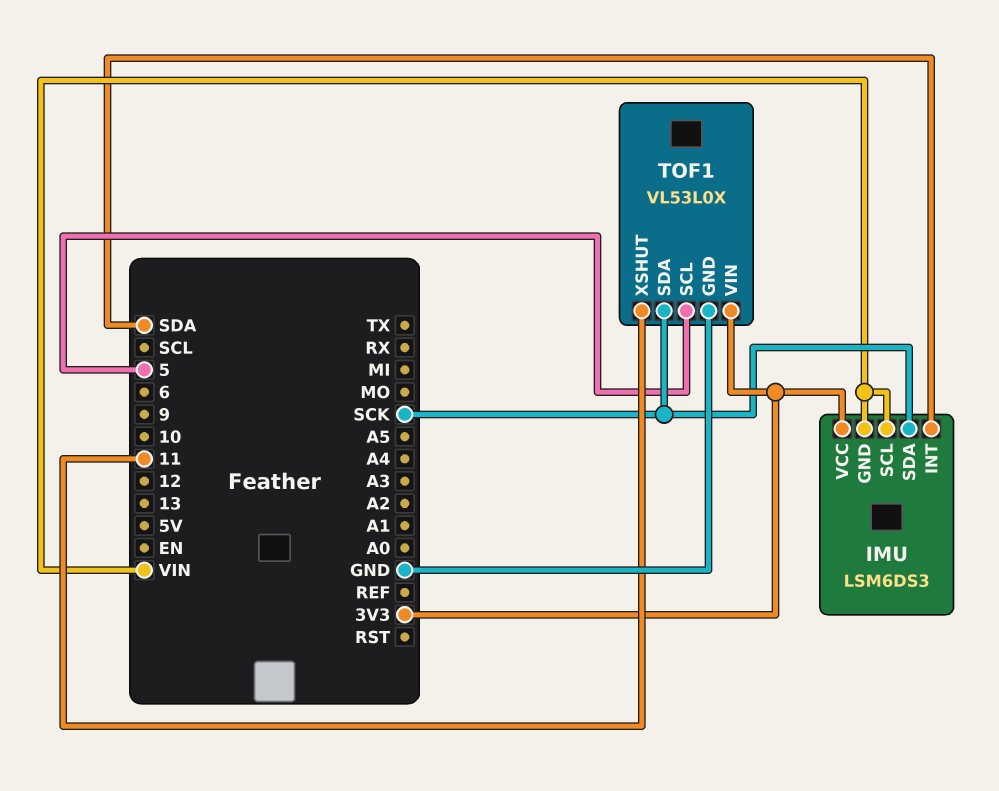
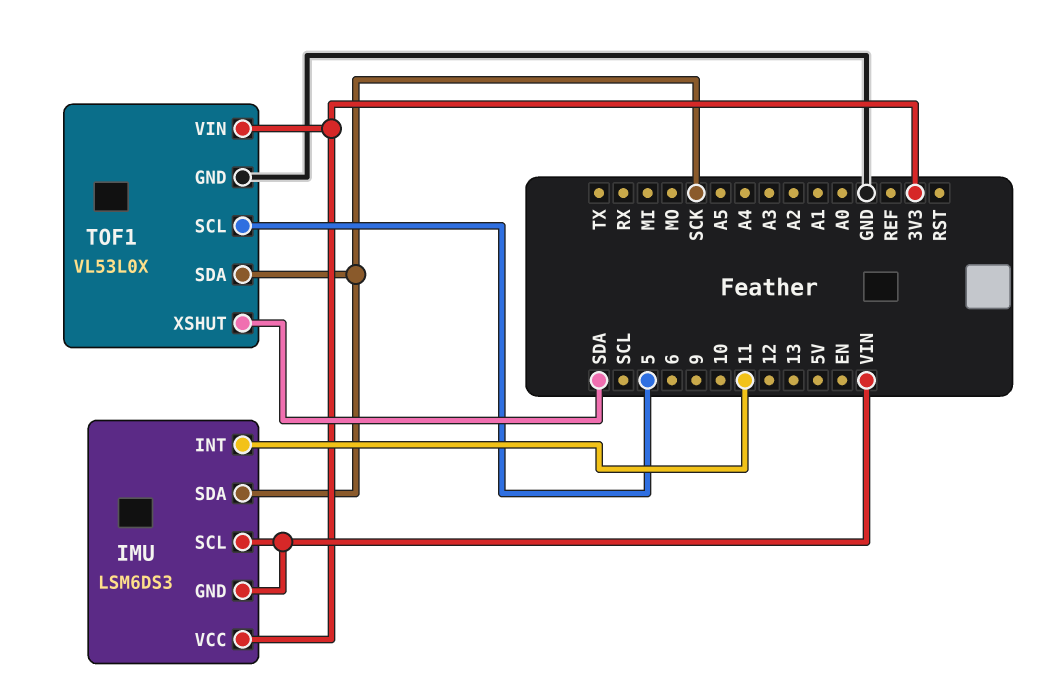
IMU pin INT: SDA -> 11
TOF1 pin XSHUT: 11 -> SDA

